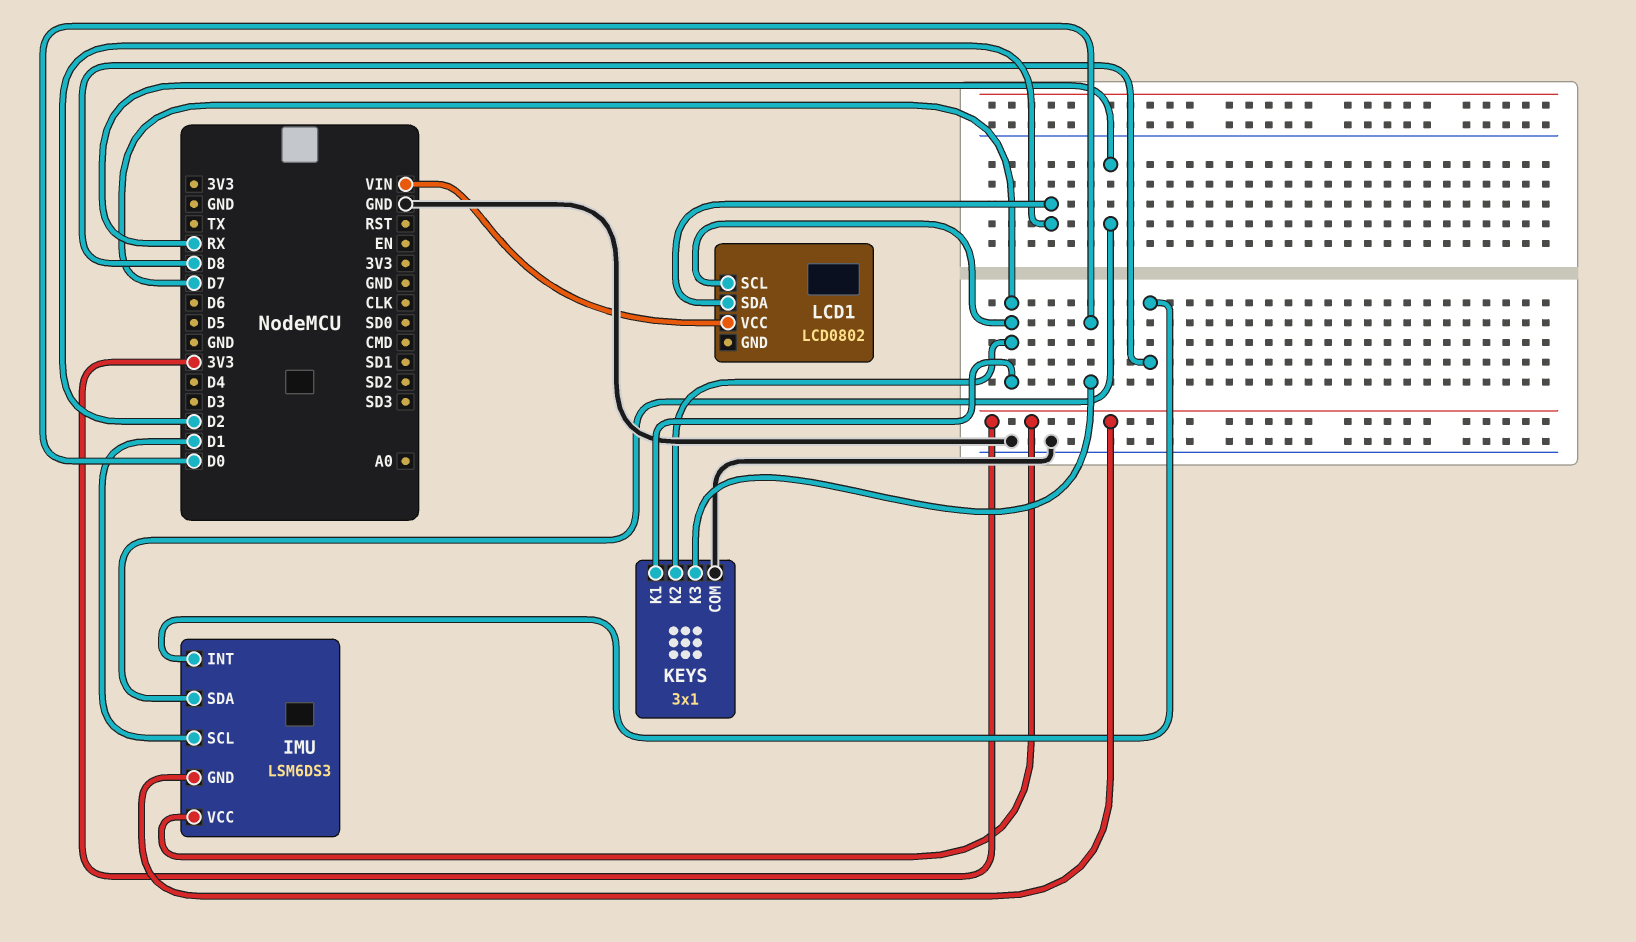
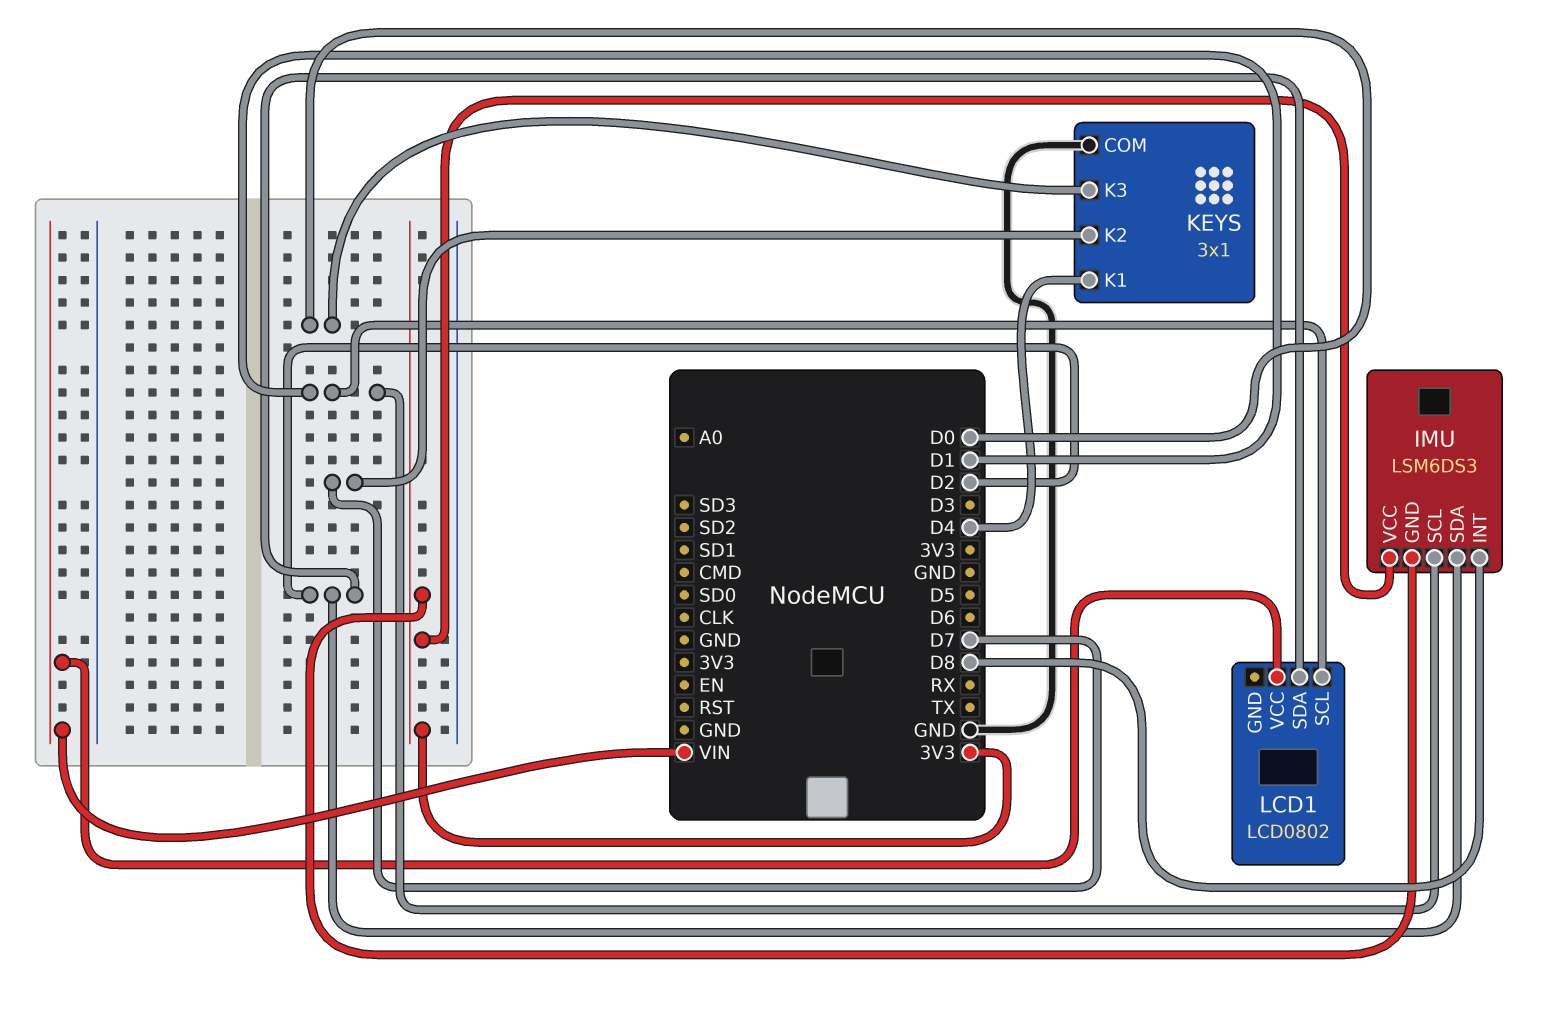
IMU pin SDA: RX -> D2
KEYS pin K1: D7 -> D4
LCD1 pin SCL: D7 -> D1

